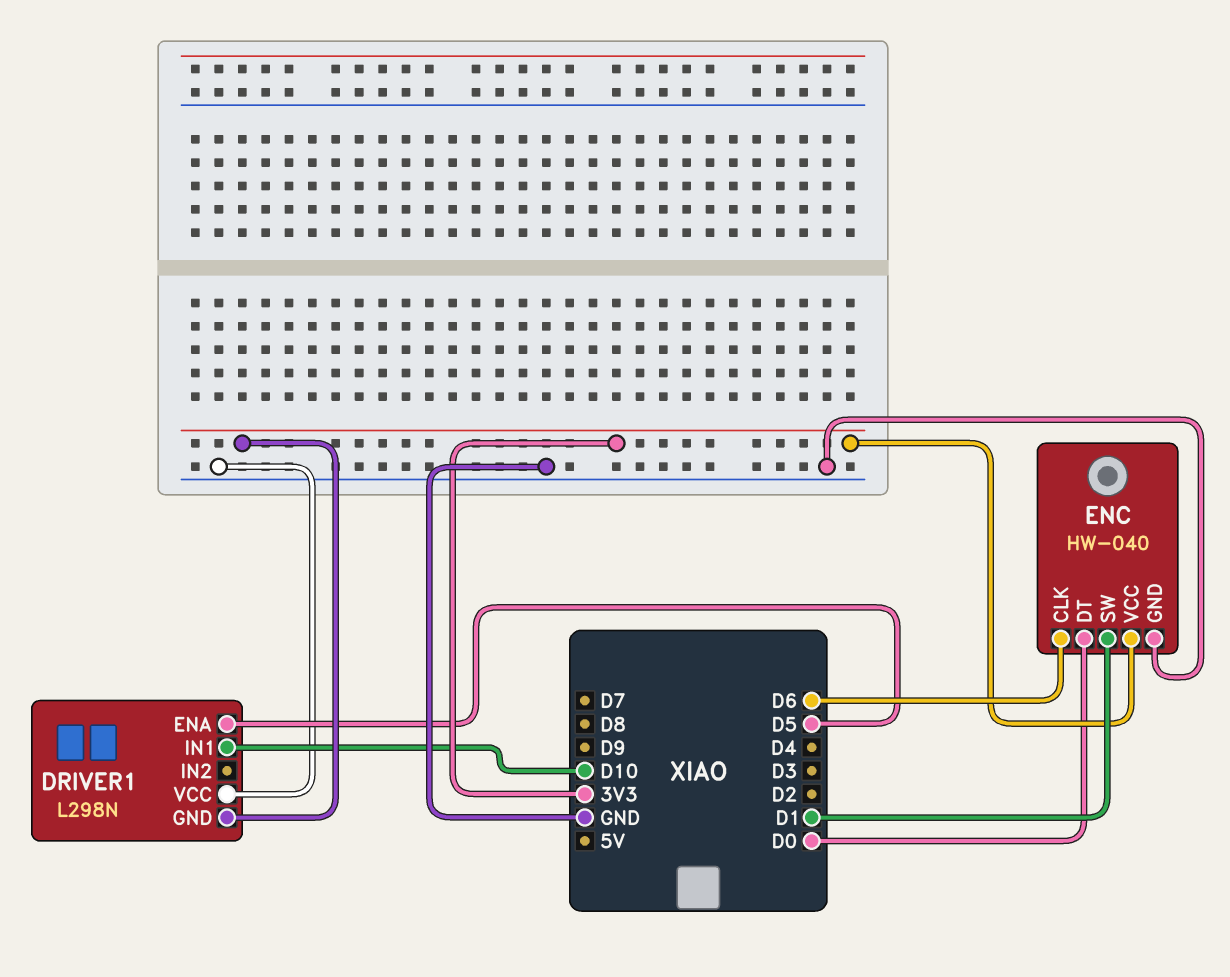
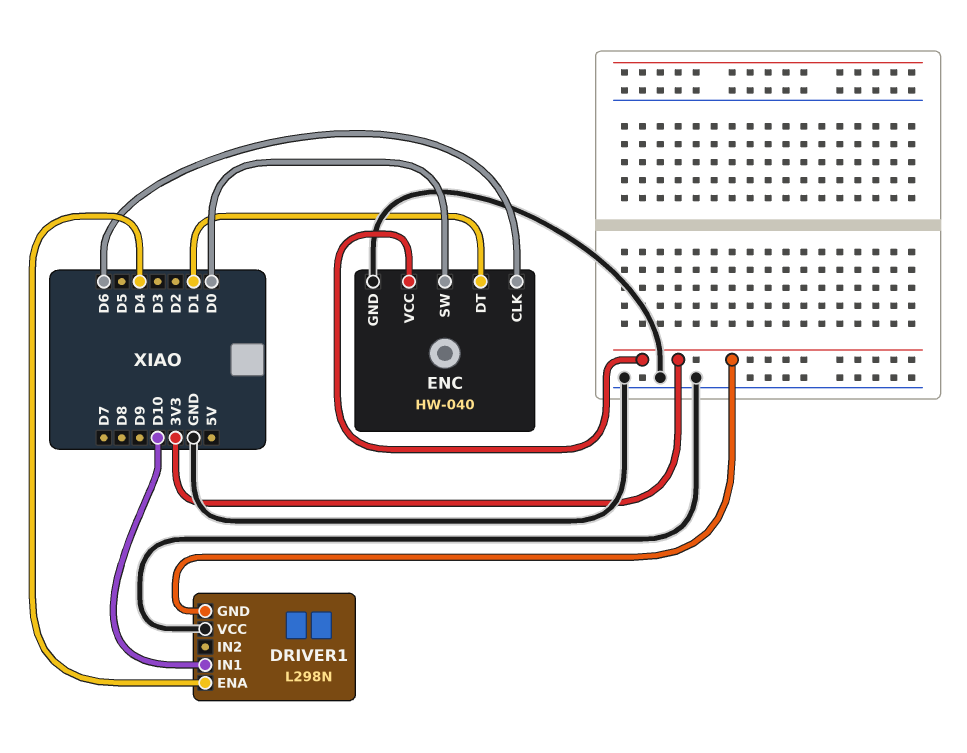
DRIVER1 pin ENA: D5 -> D4
ENC pin DT: D0 -> D1
ENC pin SW: D1 -> D0

